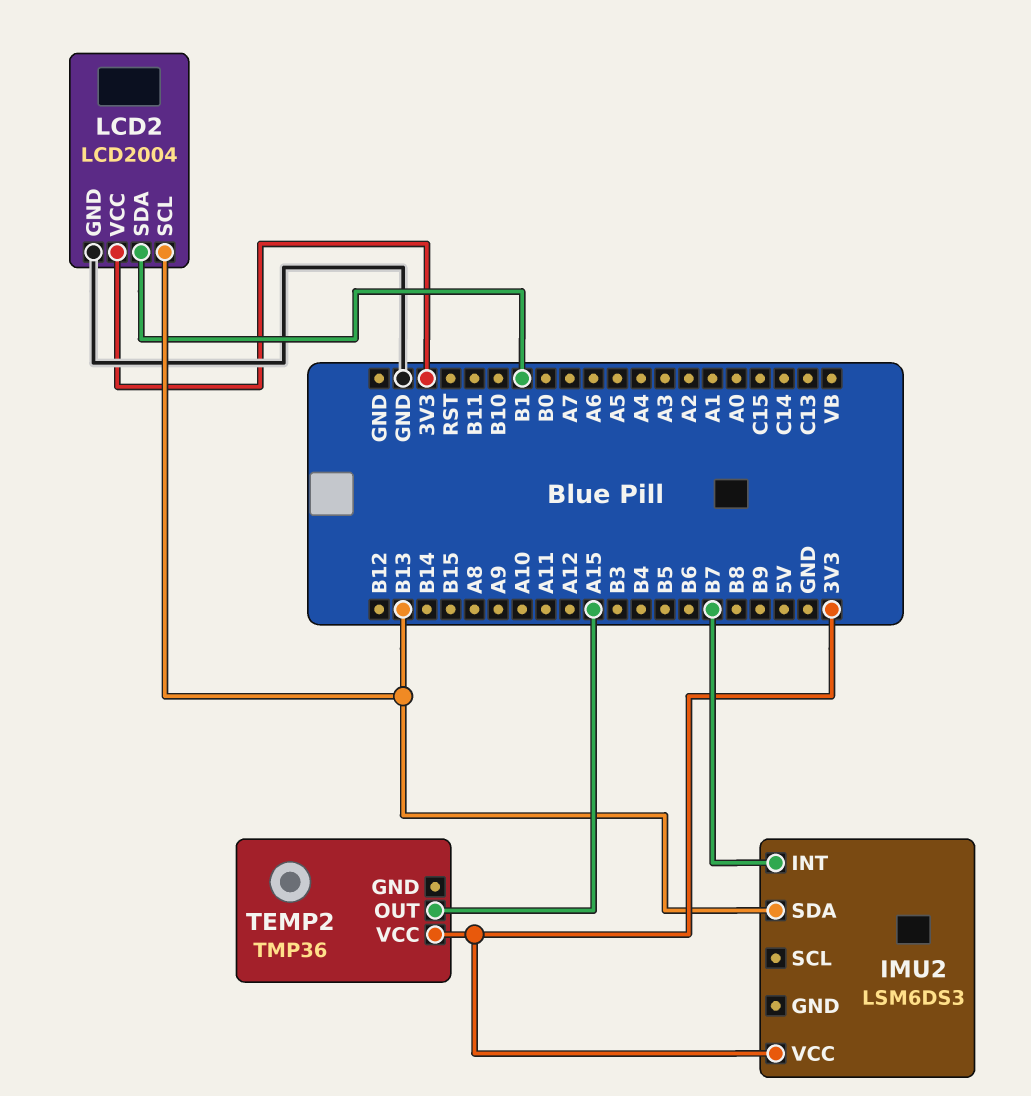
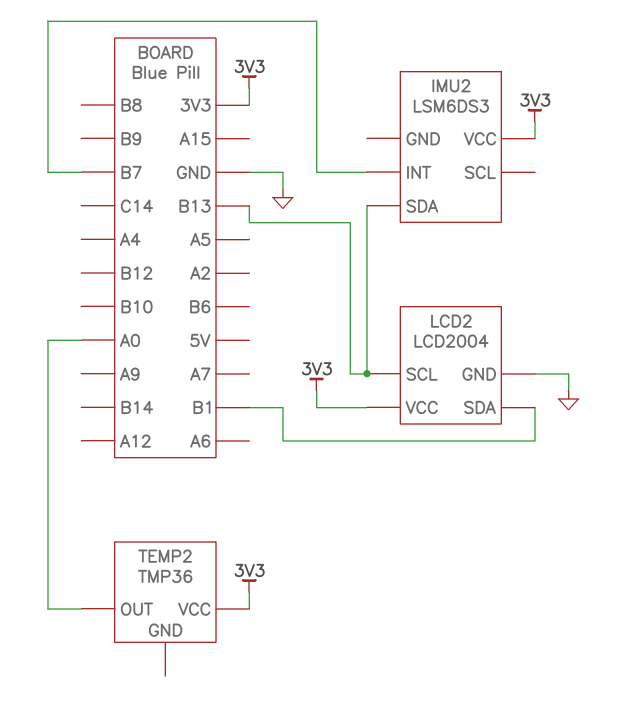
TEMP2 pin OUT: A15 -> A0

